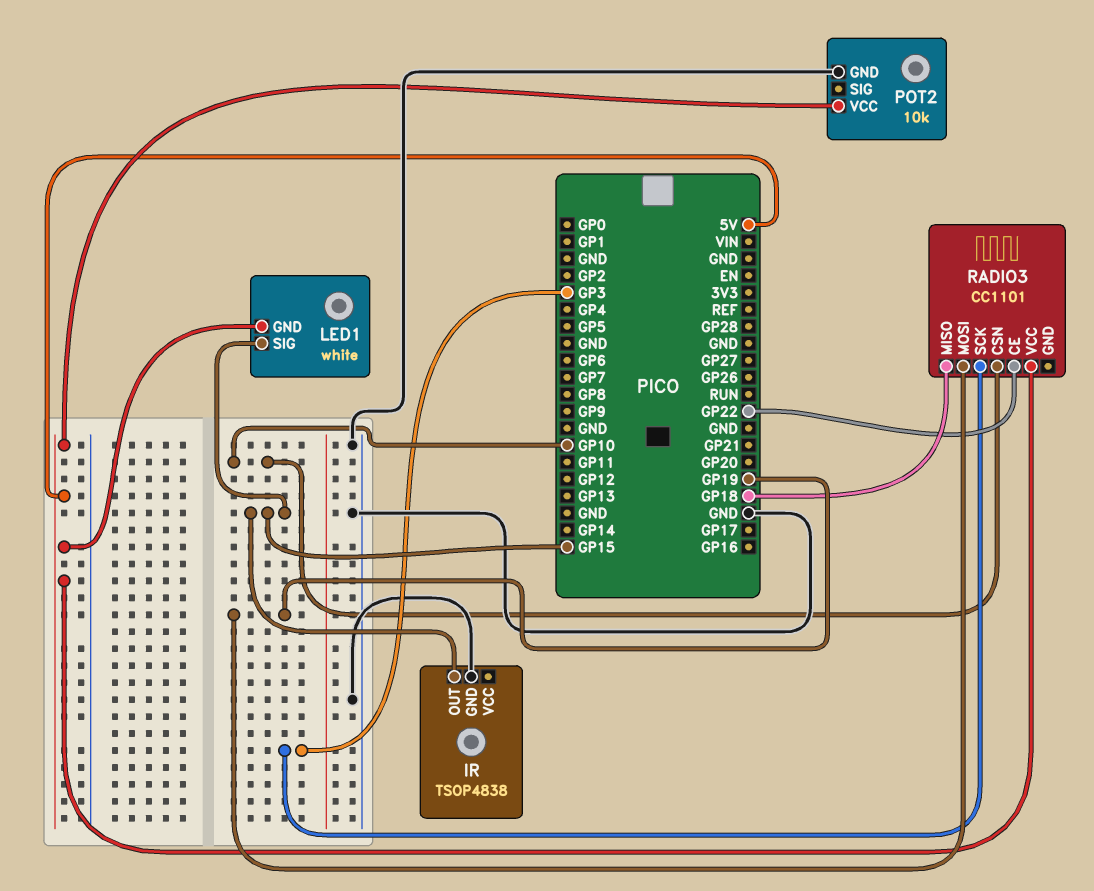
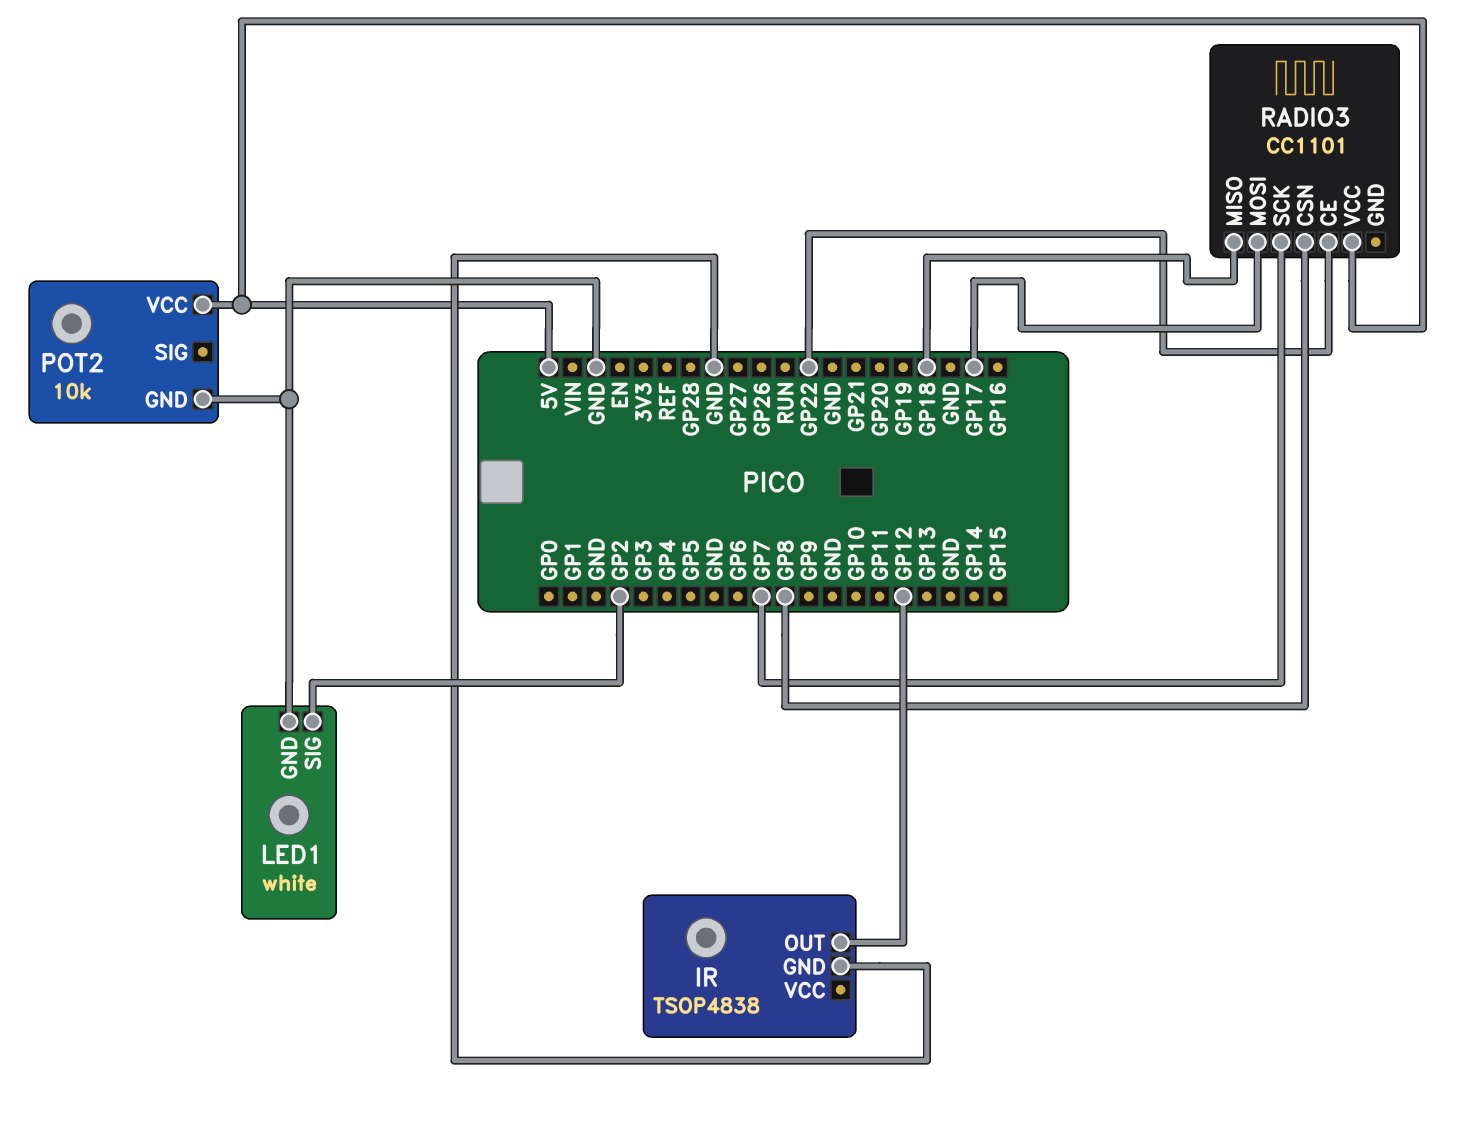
IR pin OUT: GP15 -> GP12
LED1 pin GND: 5V -> GND
LED1 pin SIG: GP15 -> GP2
RADIO3 pin CSN: GP10 -> GP8
RADIO3 pin MOSI: GP19 -> GP17
RADIO3 pin SCK: GP3 -> GP7

